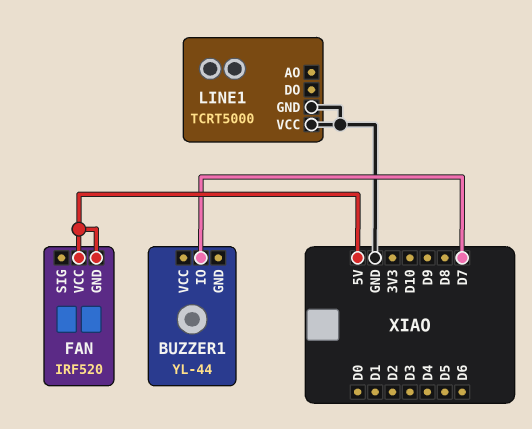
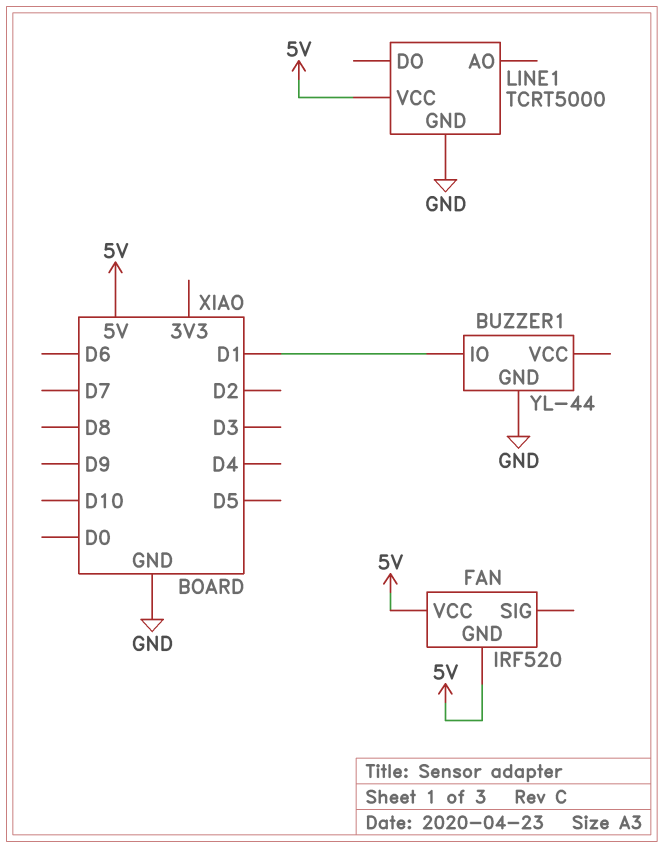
BUZZER1 pin GND: none -> GND
BUZZER1 pin IO: D7 -> D1
LINE1 pin VCC: GND -> 5V

